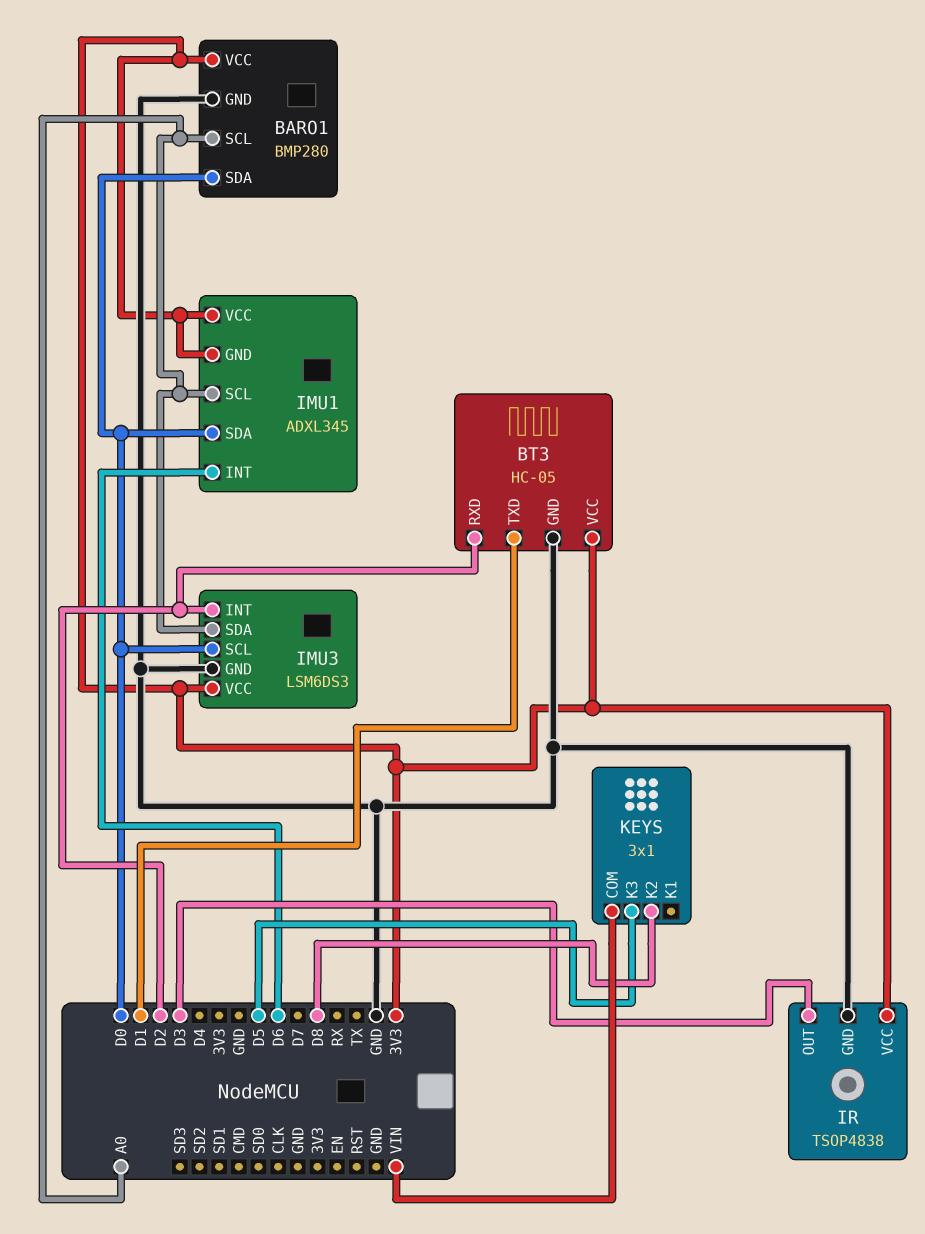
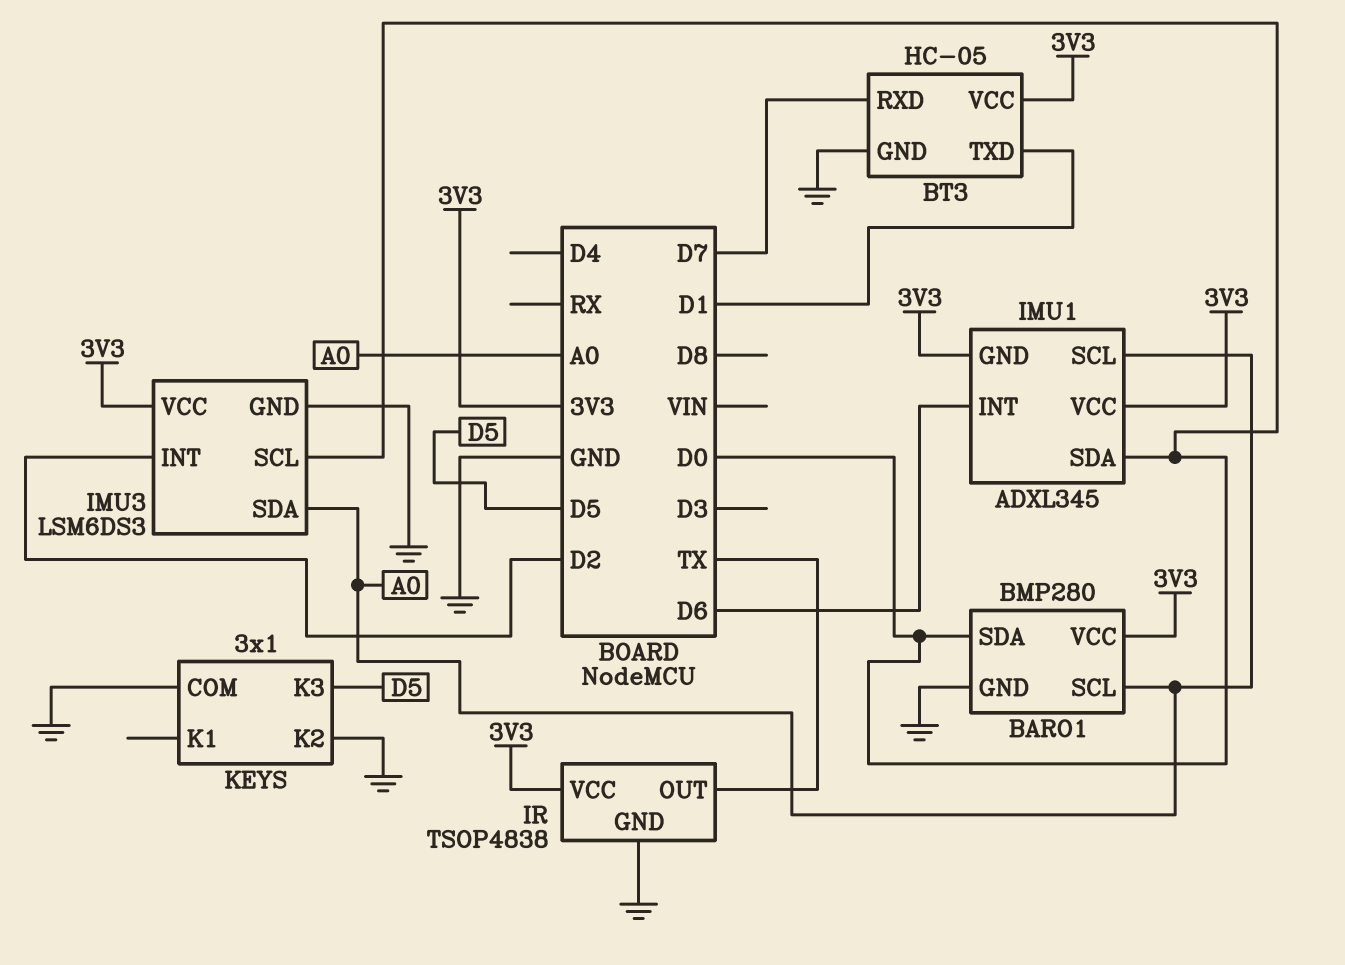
BT3 pin RXD: D2 -> D7
IR pin OUT: D3 -> TX
KEYS pin COM: VIN -> GND
KEYS pin K2: D8 -> GND

